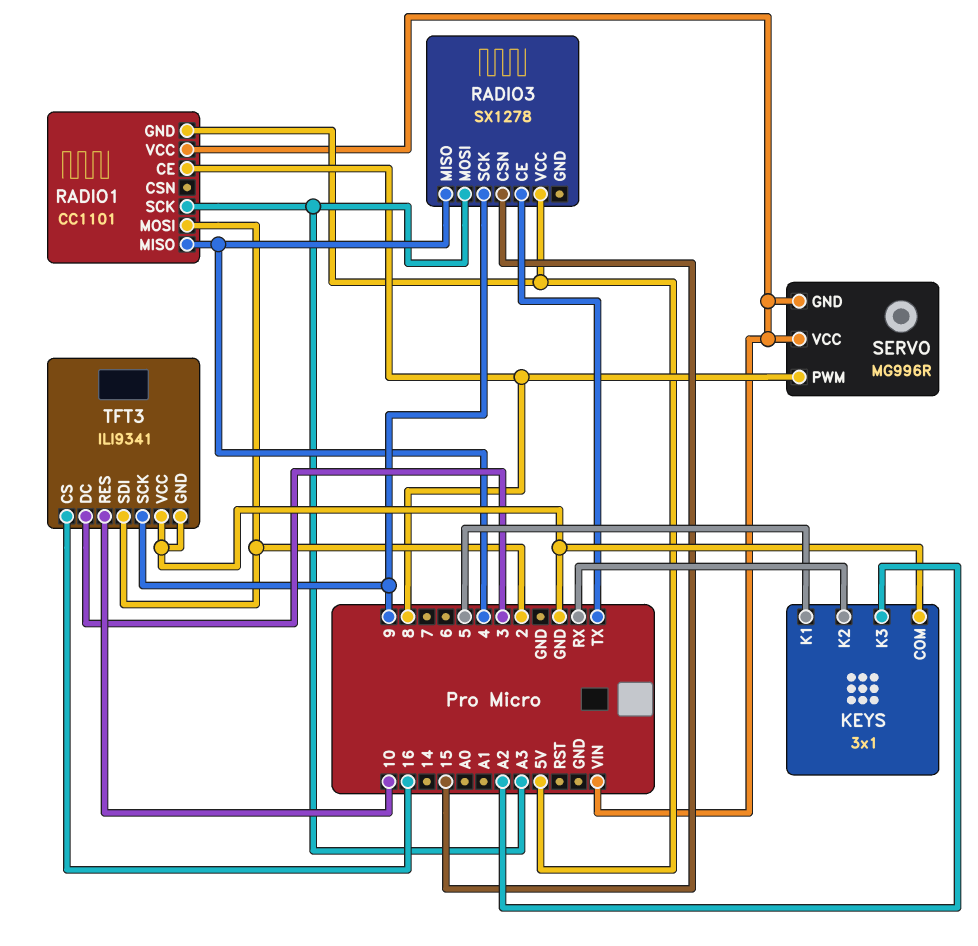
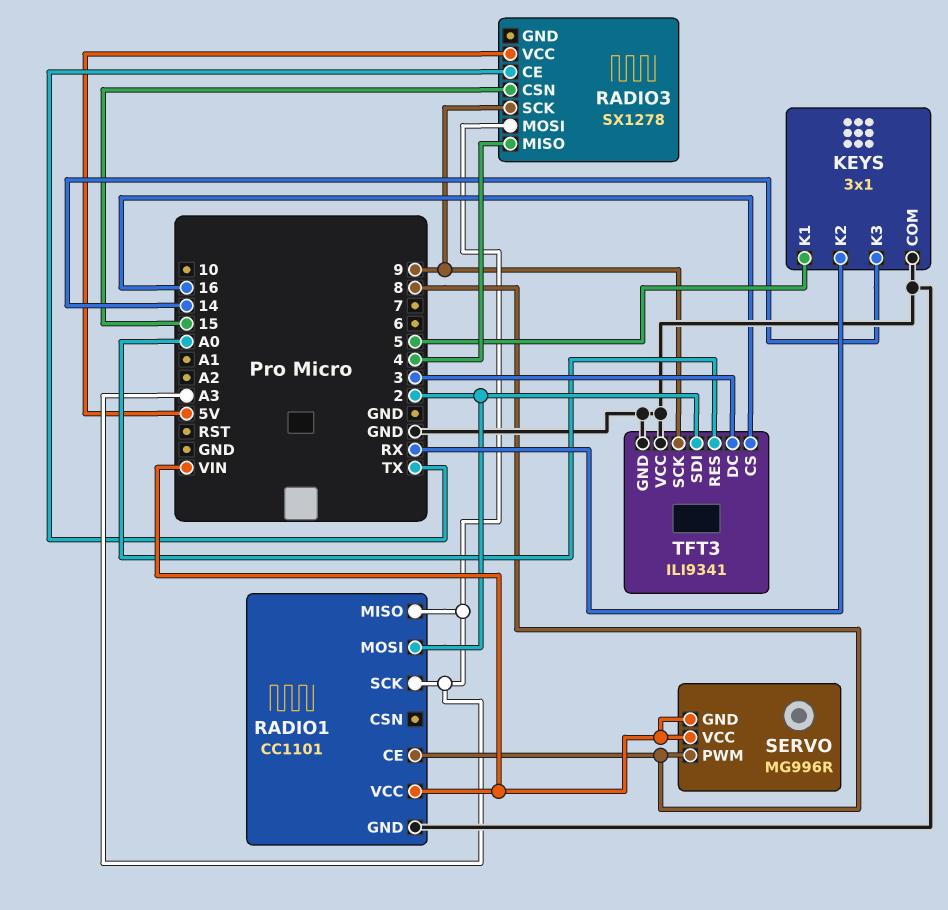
KEYS pin K3: A2 -> 14
RADIO1 pin GND: 5V -> GND
RADIO1 pin MISO: 4 -> A3
TFT3 pin RES: 10 -> A0

